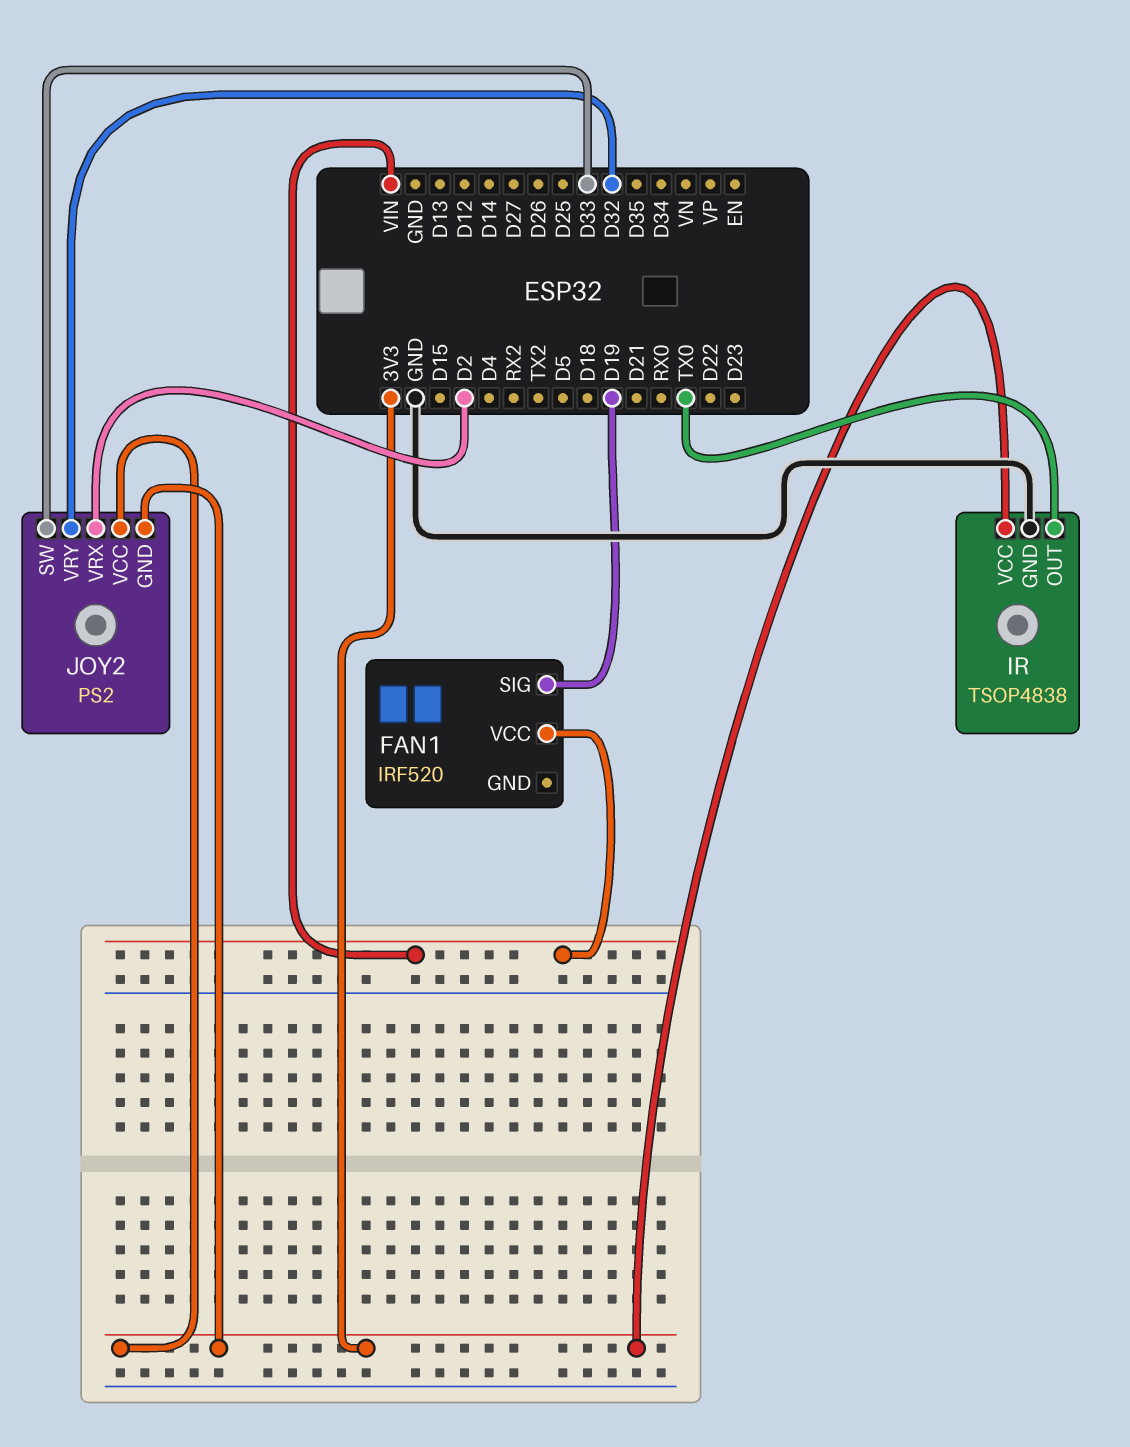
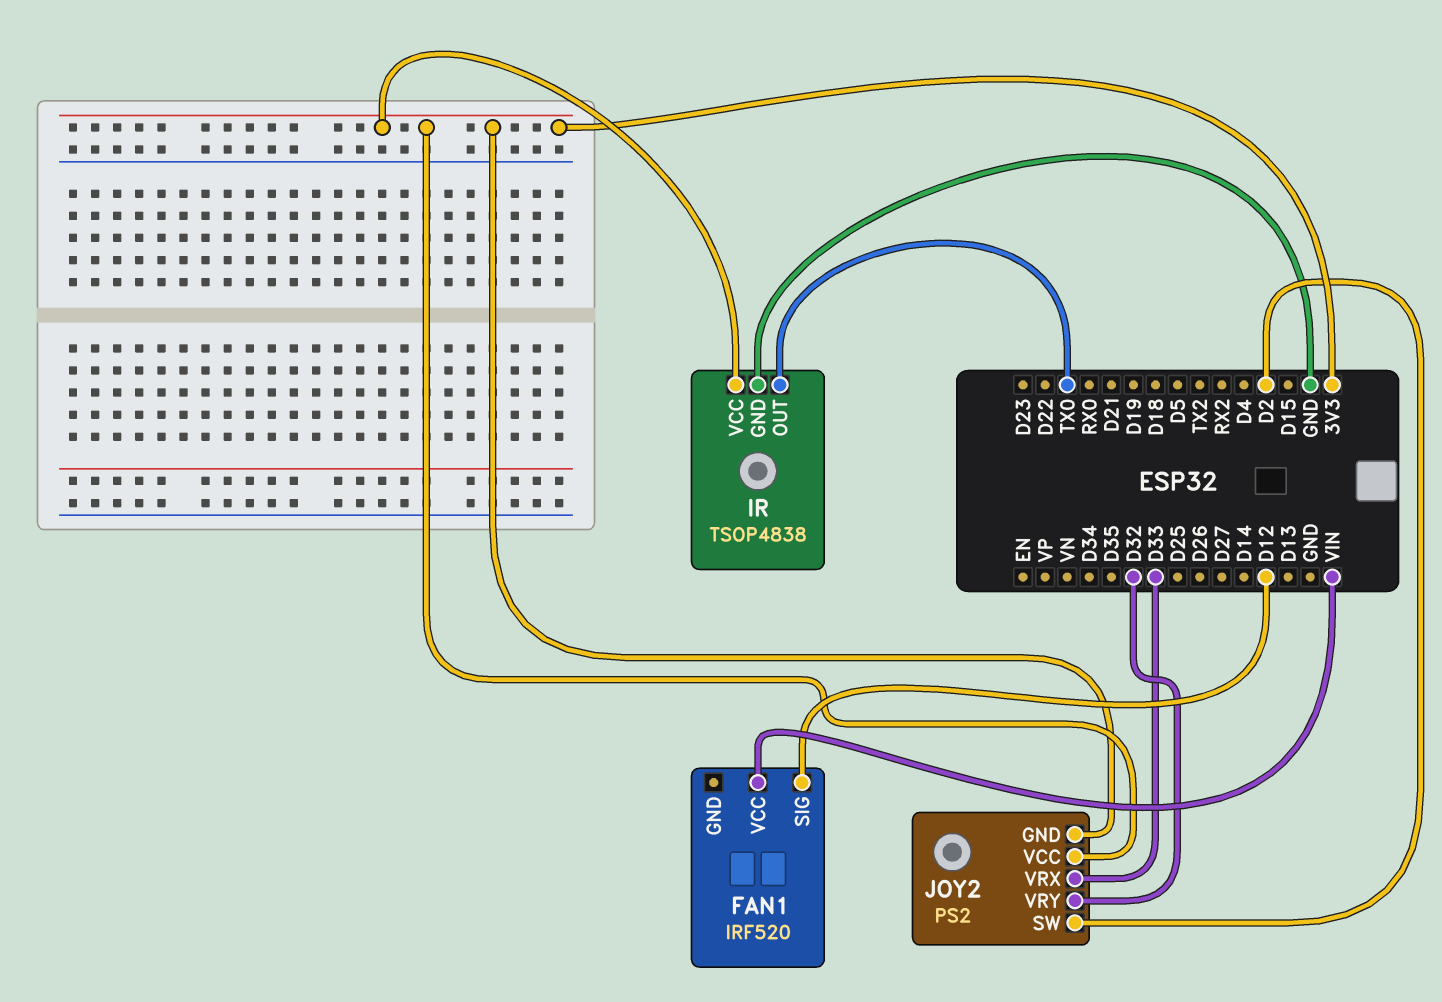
FAN1 pin SIG: D19 -> D12
JOY2 pin SW: D33 -> D2
JOY2 pin VRX: D2 -> D33

